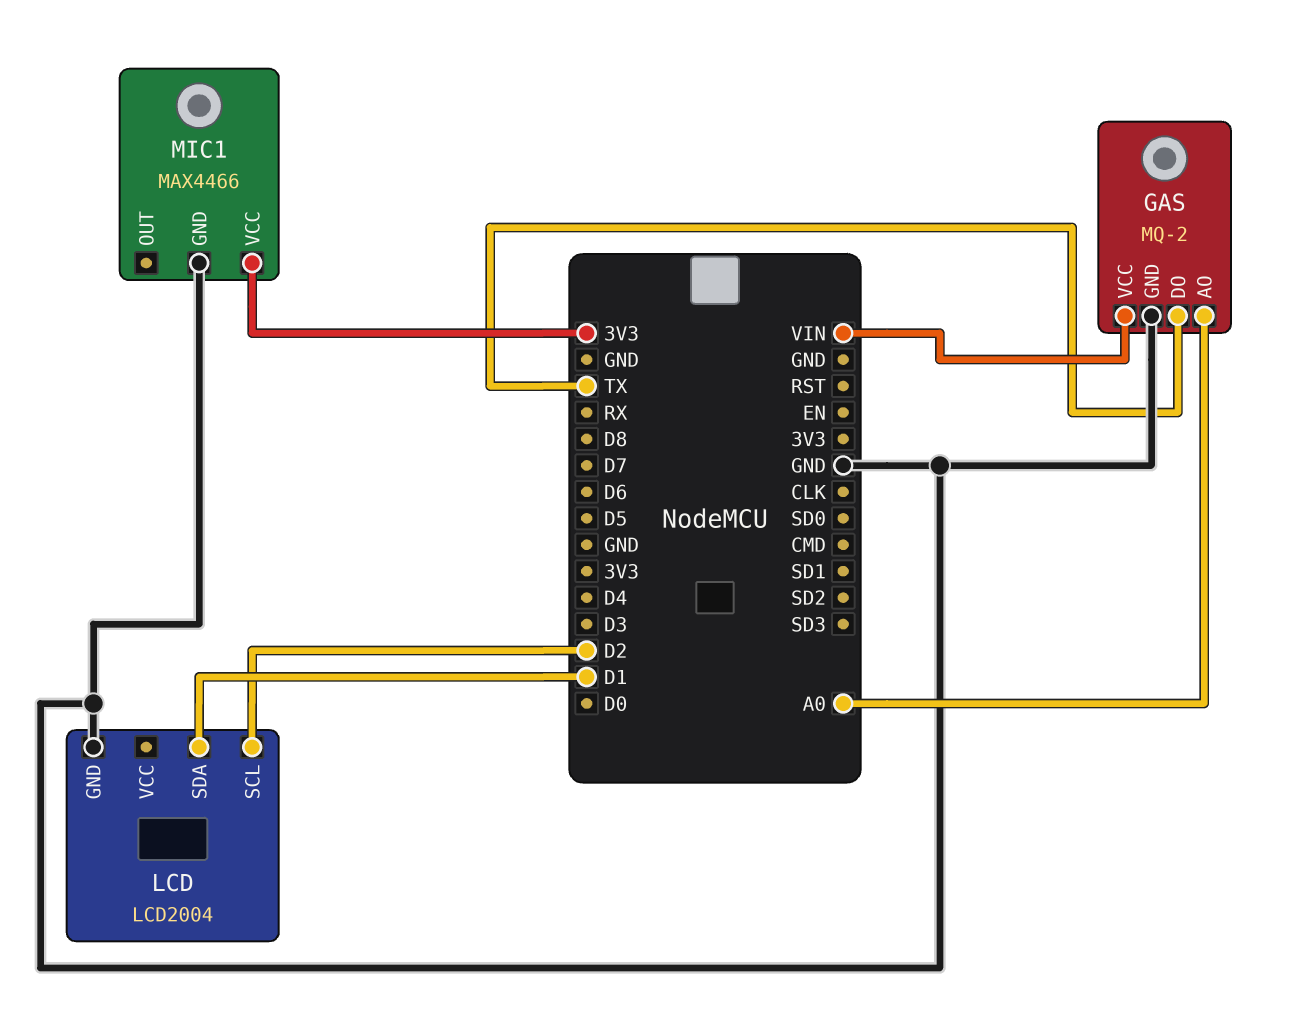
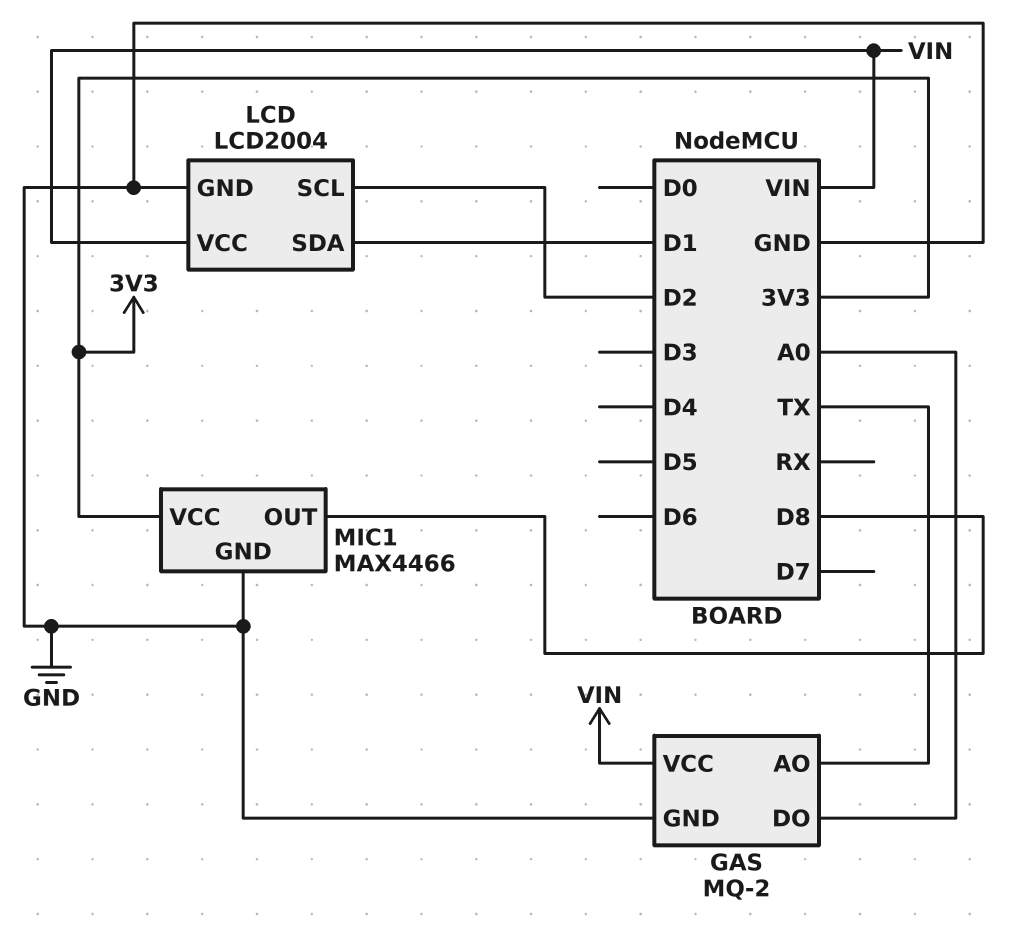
GAS pin AO: A0 -> TX
GAS pin DO: TX -> A0
LCD pin VCC: none -> VIN
MIC1 pin OUT: none -> D8

